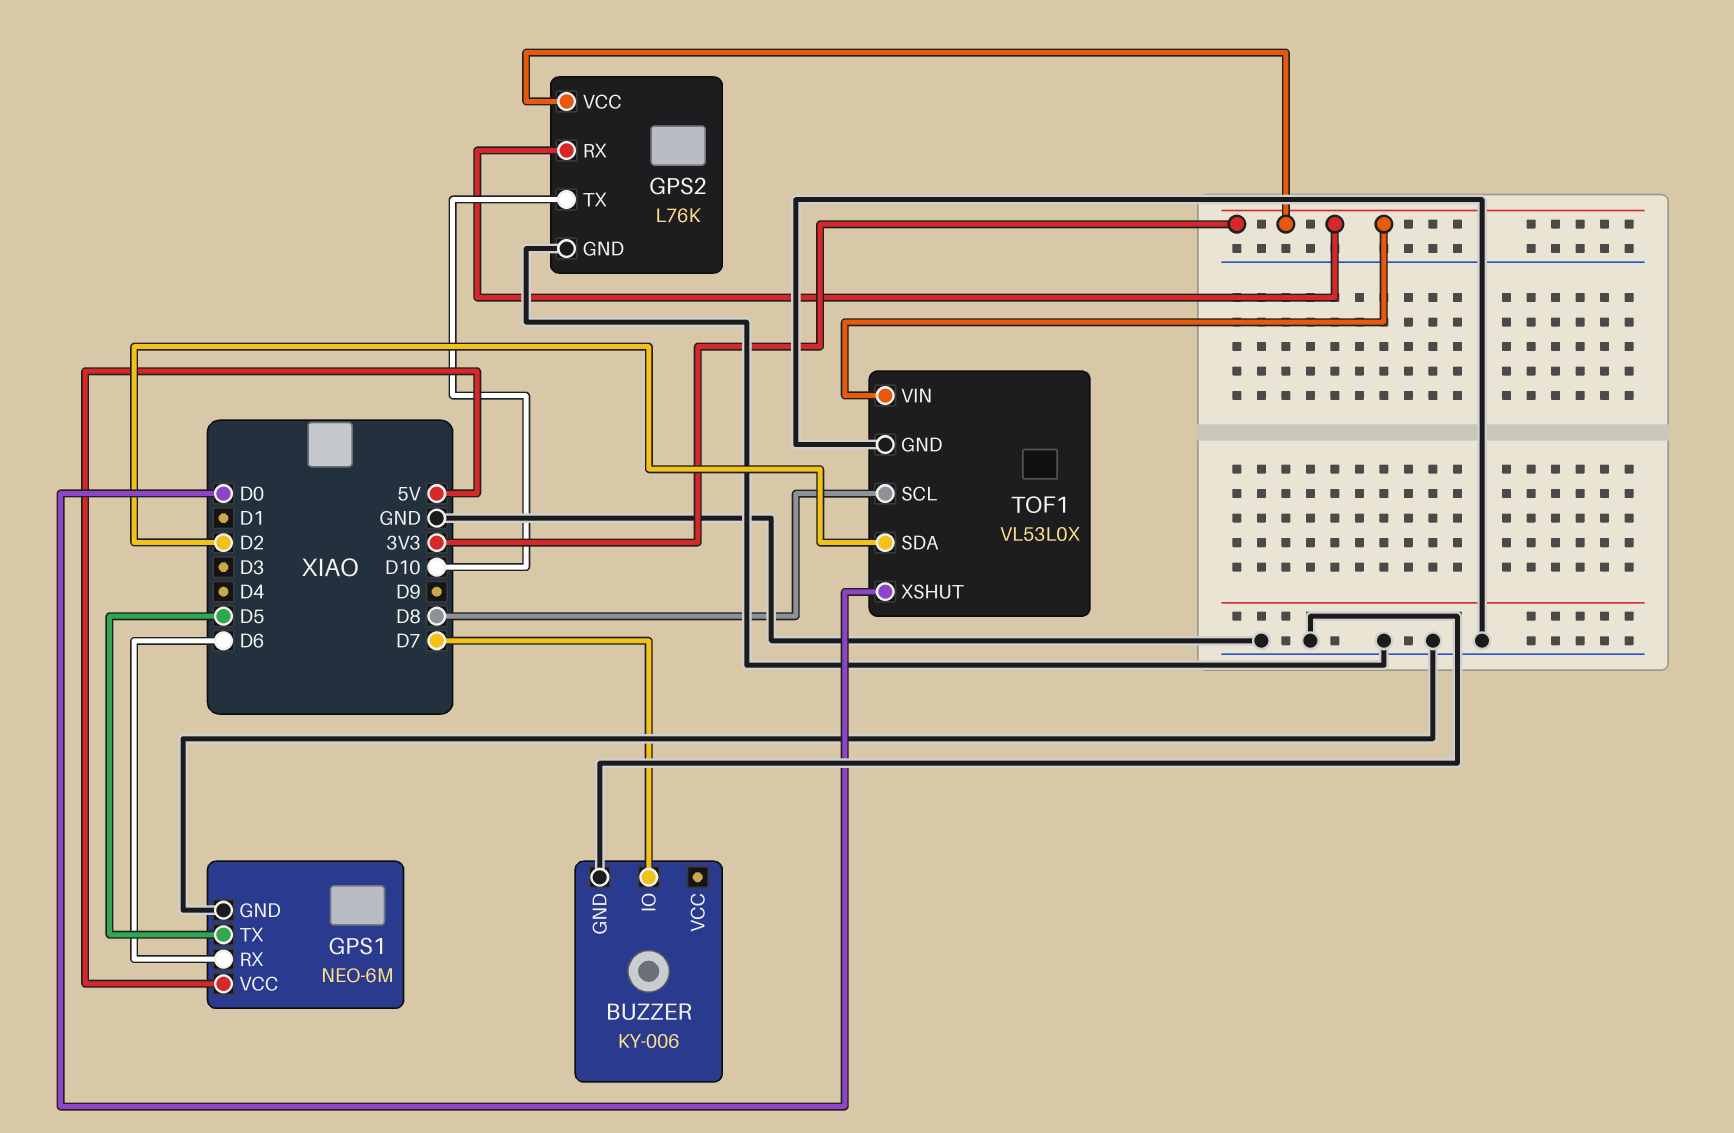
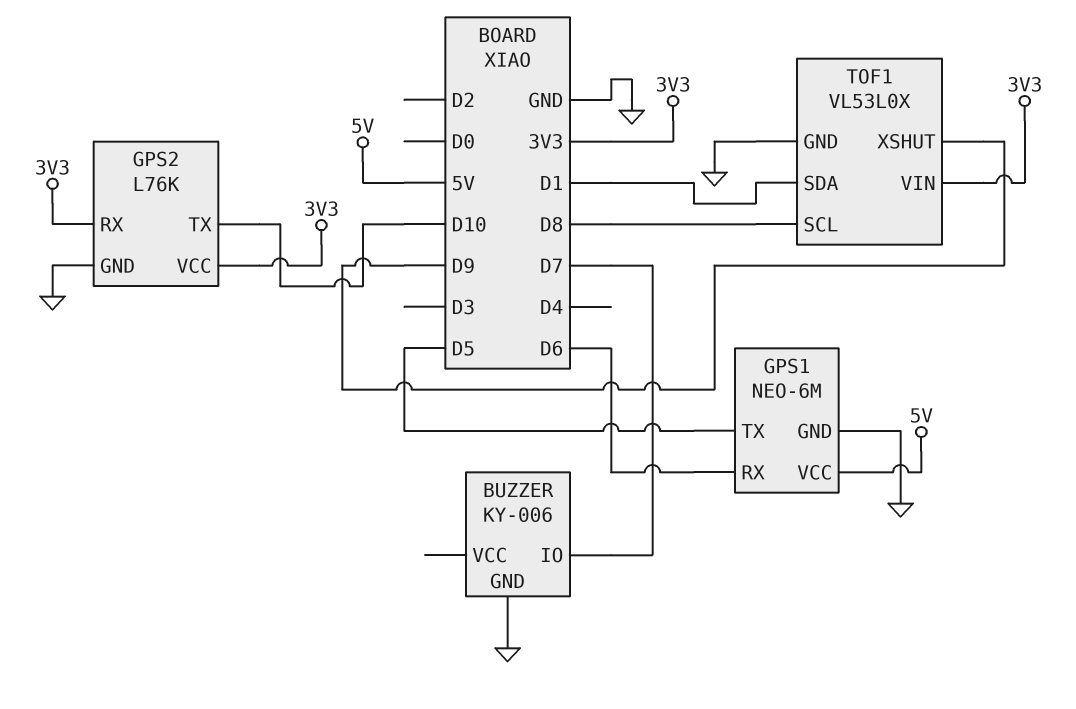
TOF1 pin SDA: D2 -> D1
TOF1 pin XSHUT: D0 -> D9

